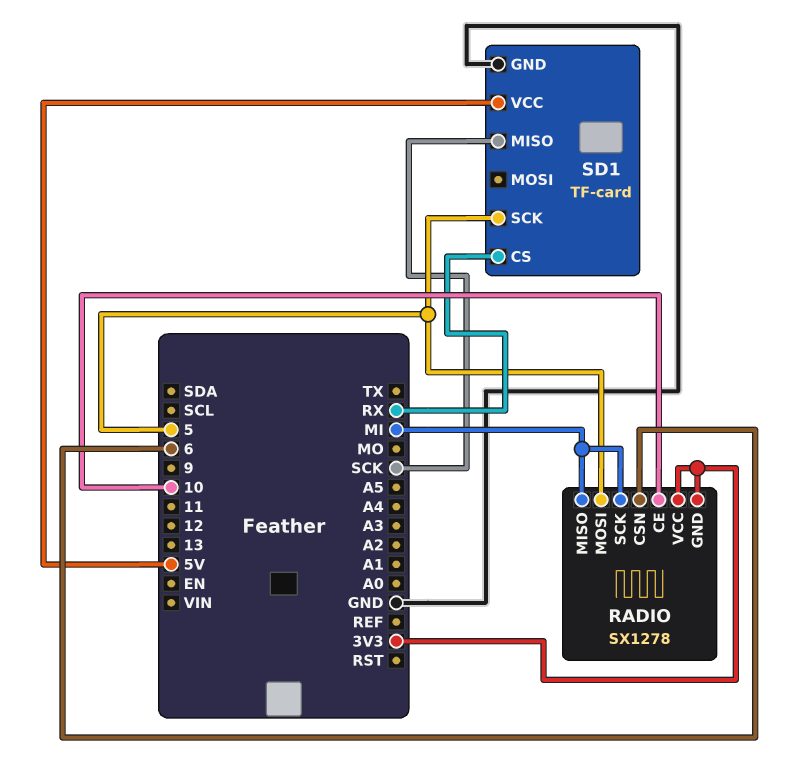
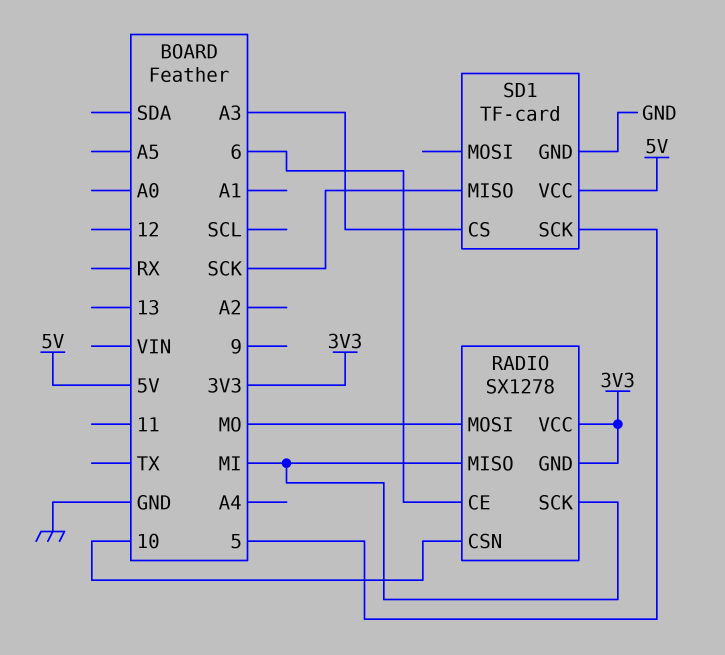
RADIO pin CE: 10 -> 6
RADIO pin CSN: 6 -> 10
RADIO pin MOSI: 5 -> MO
SD1 pin CS: RX -> A3

